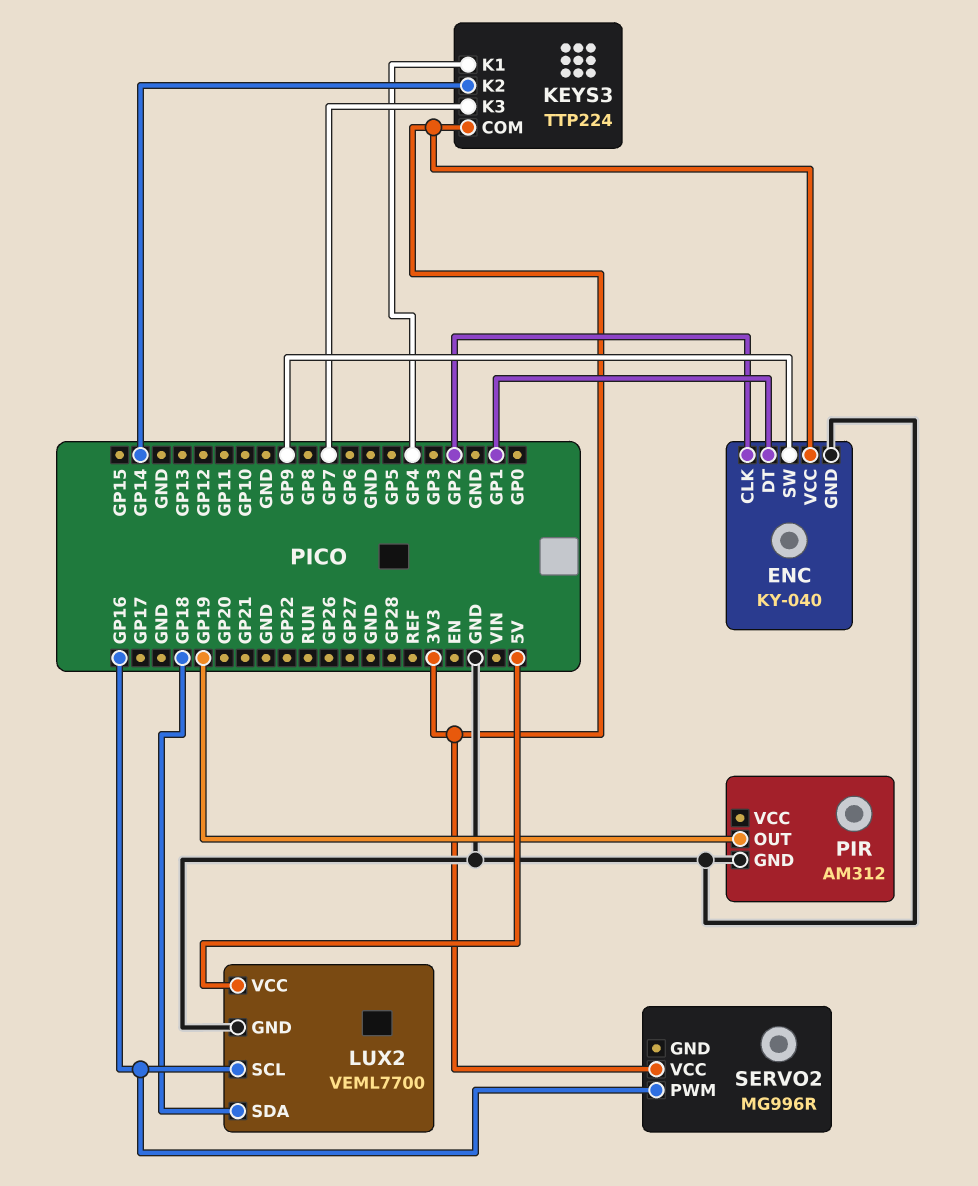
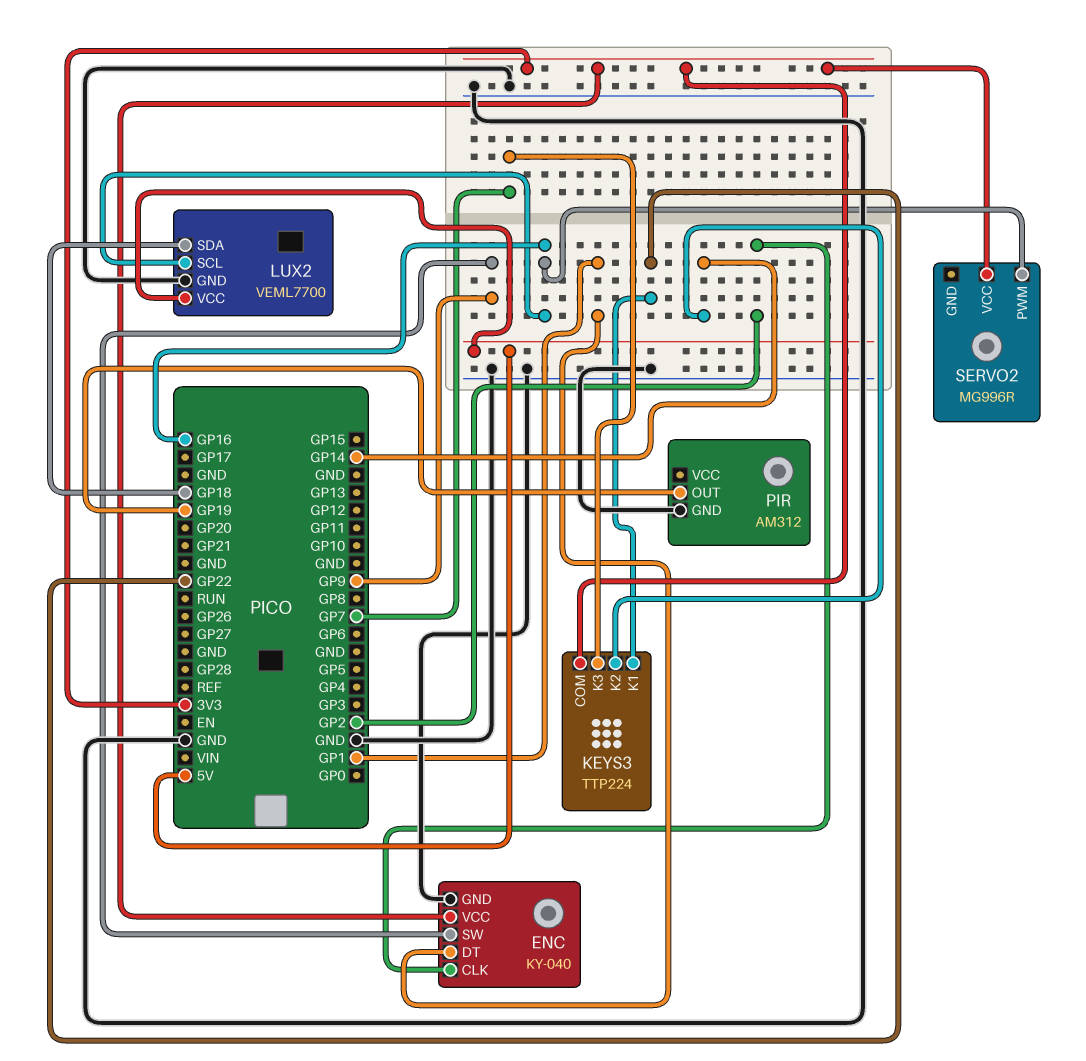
KEYS3 pin K1: GP4 -> GP22

